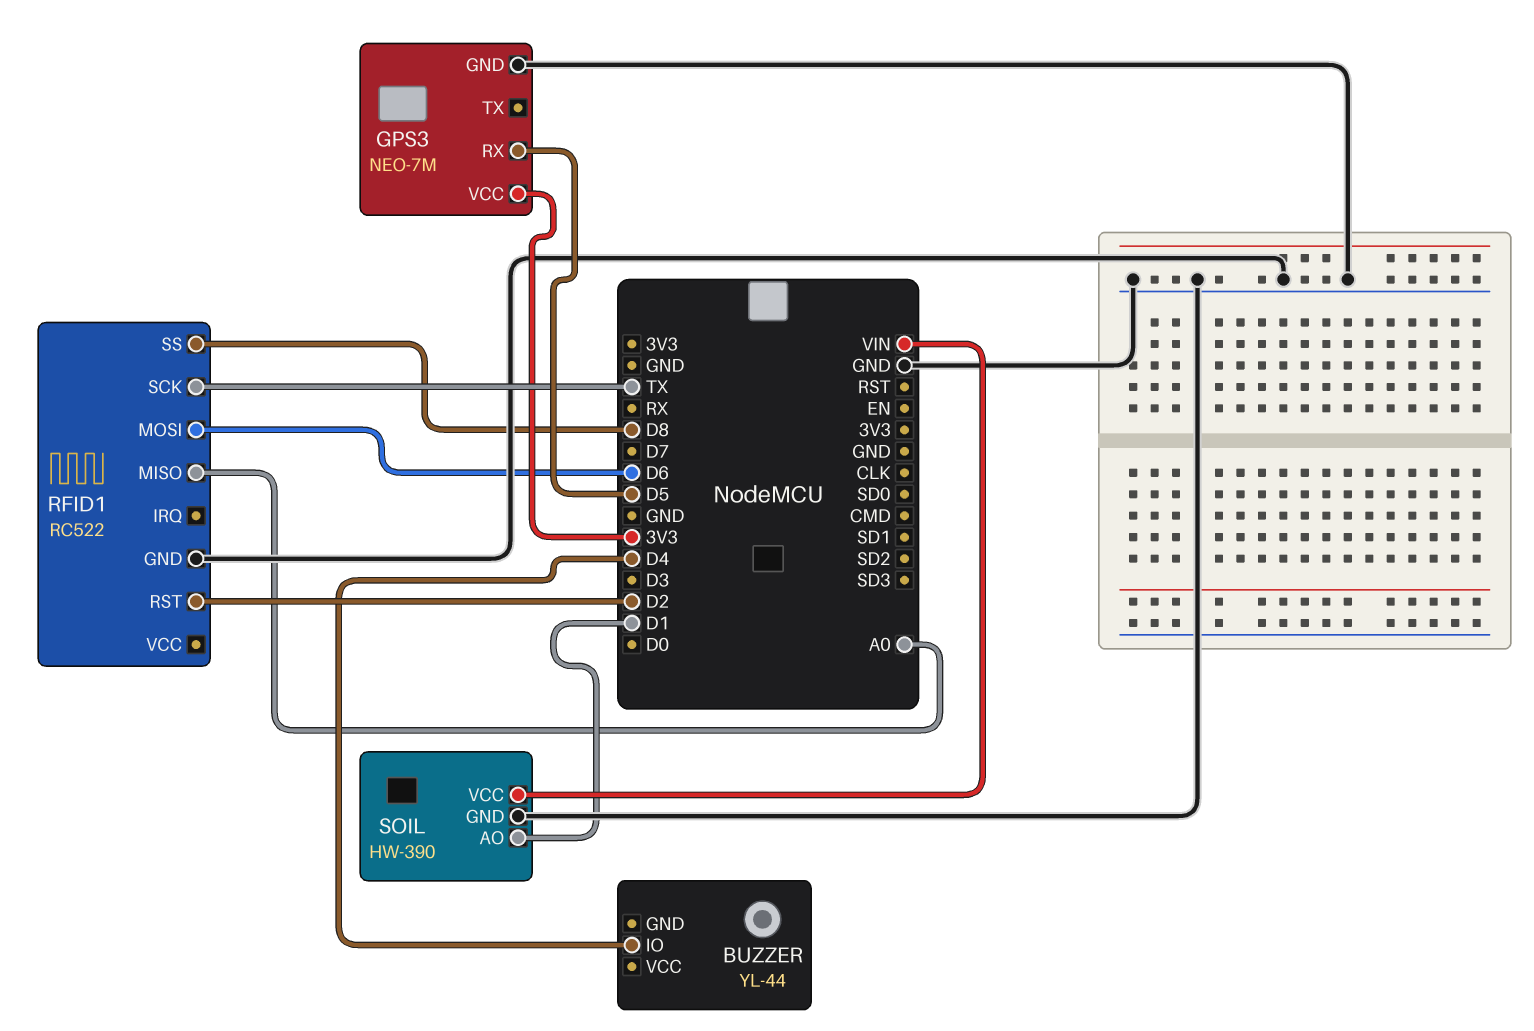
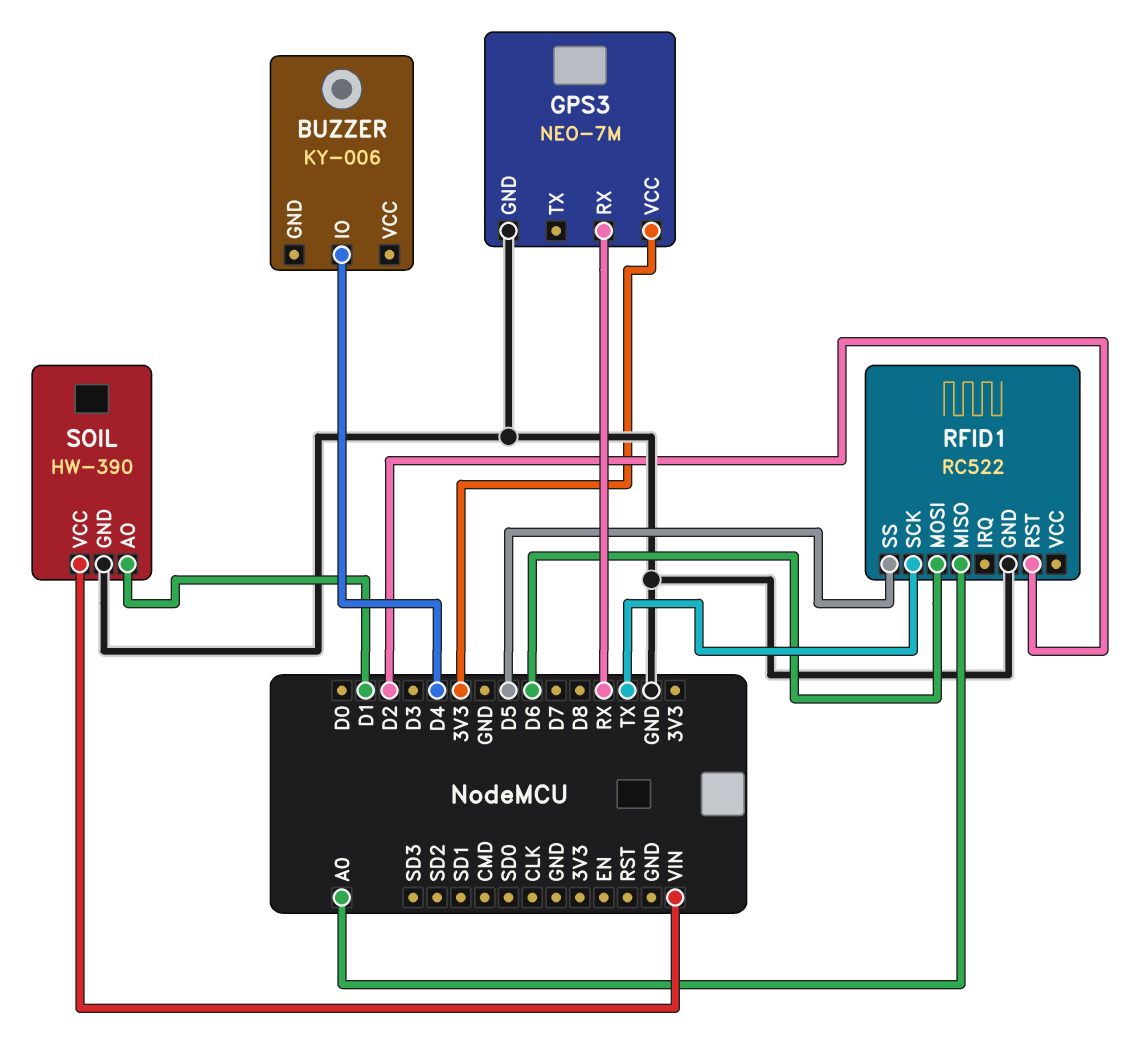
BUZZER: YL-44 -> KY-006
GPS3 pin RX: D5 -> RX
RFID1 pin SS: D8 -> D5

